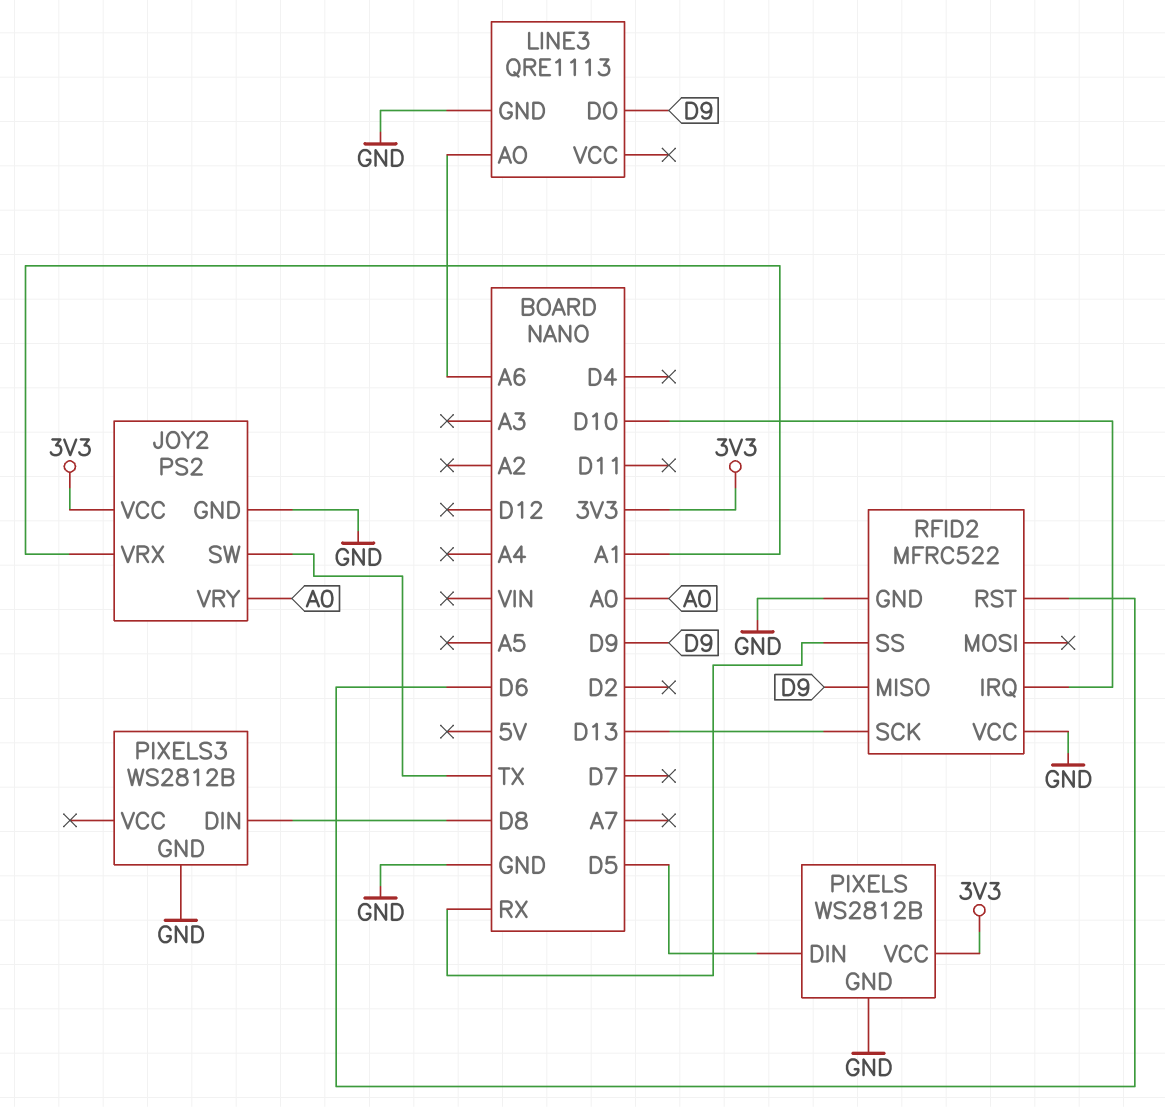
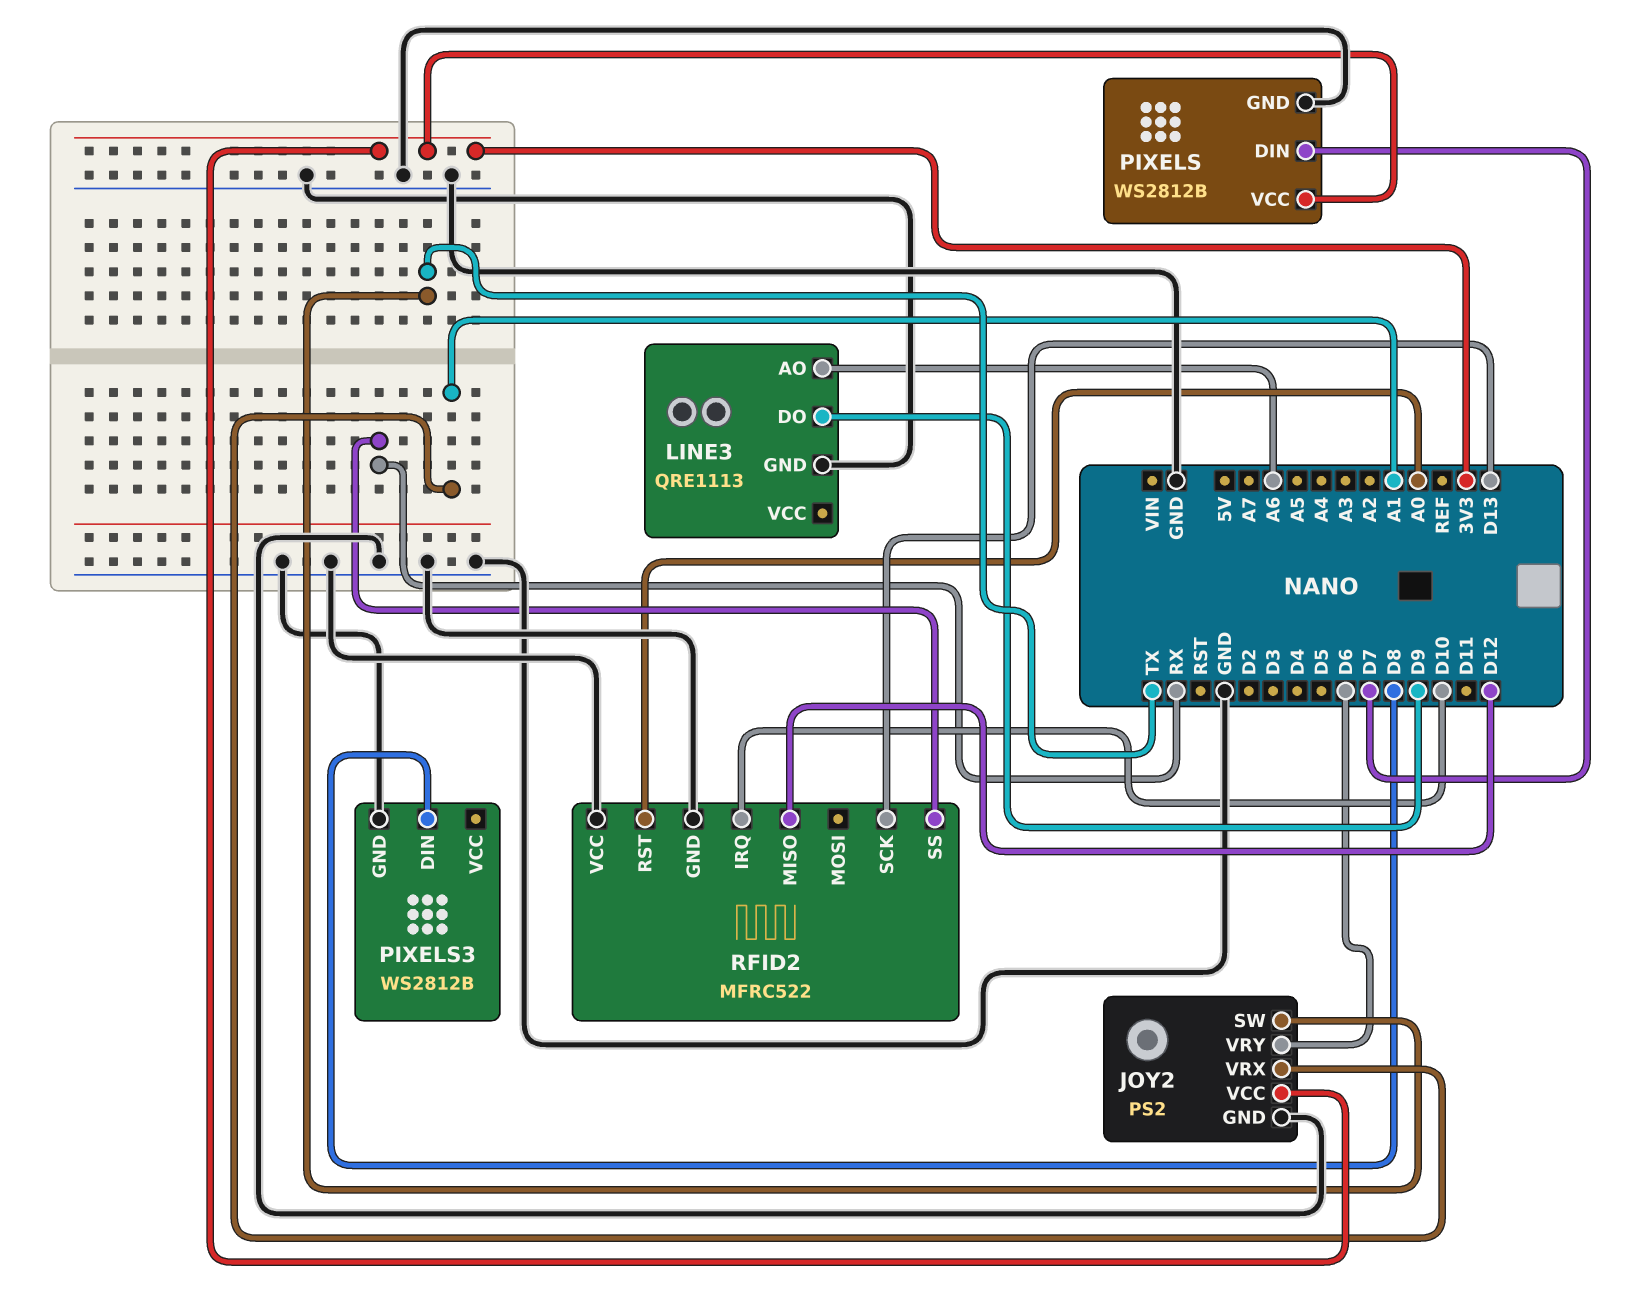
JOY2 pin VRY: A0 -> D6
PIXELS pin DIN: D5 -> D7
RFID2 pin MISO: D9 -> D12
RFID2 pin RST: D6 -> A0

